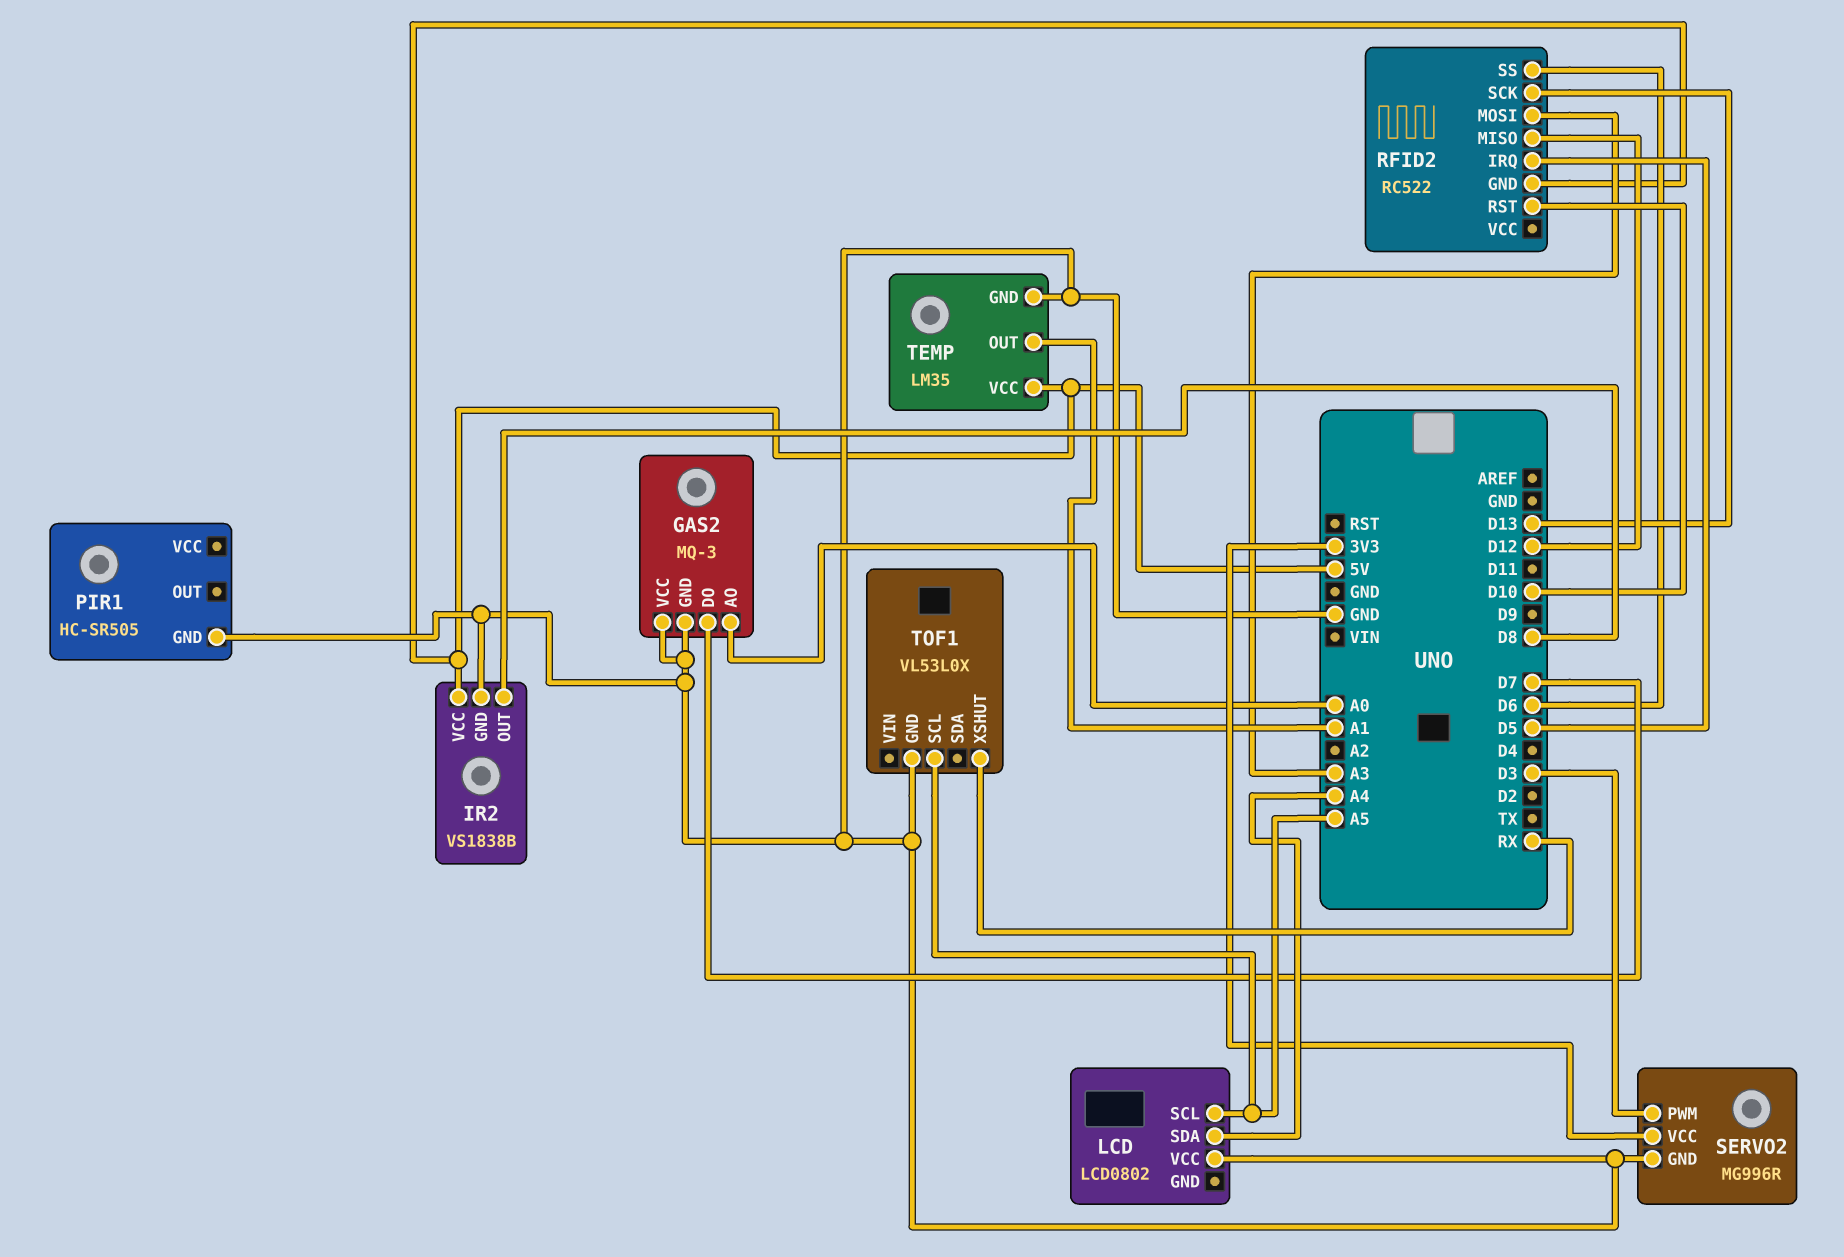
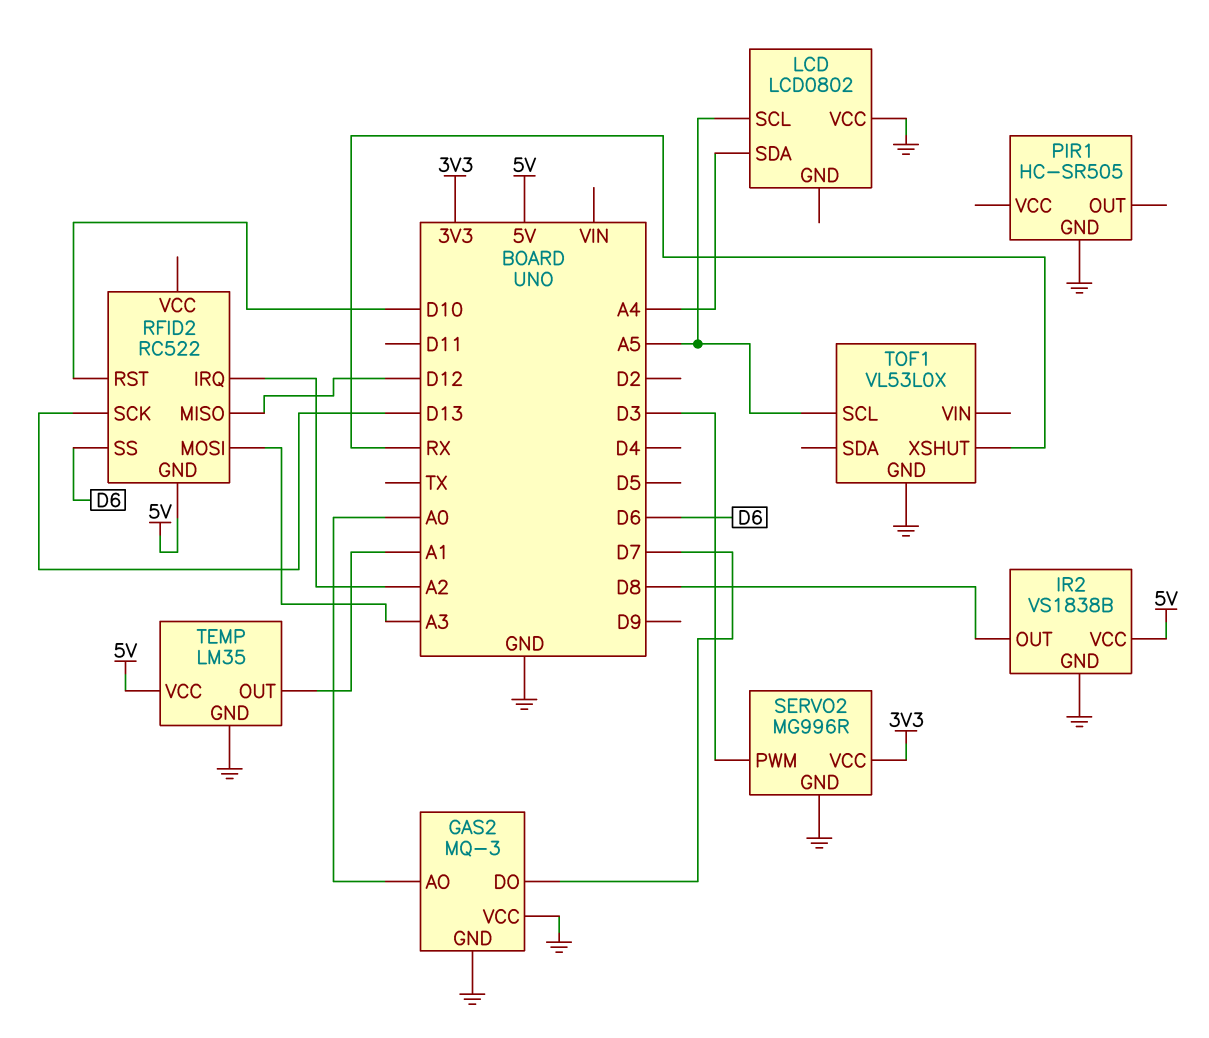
RFID2 pin IRQ: D5 -> A2

